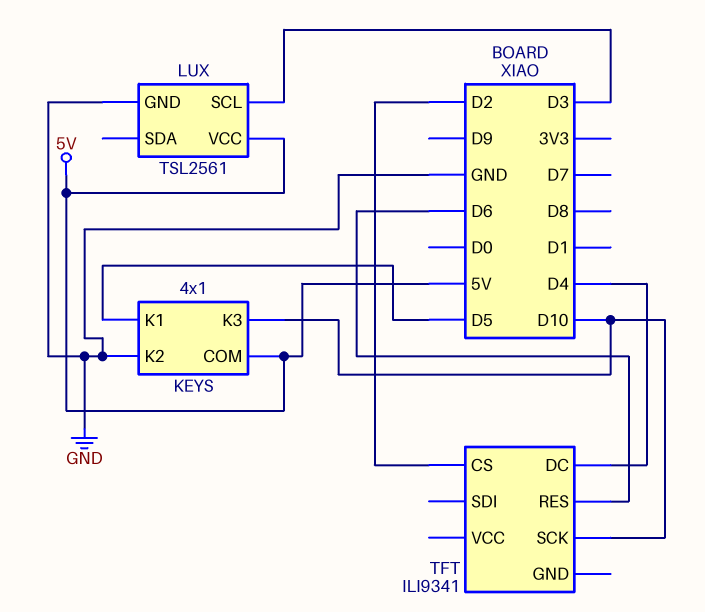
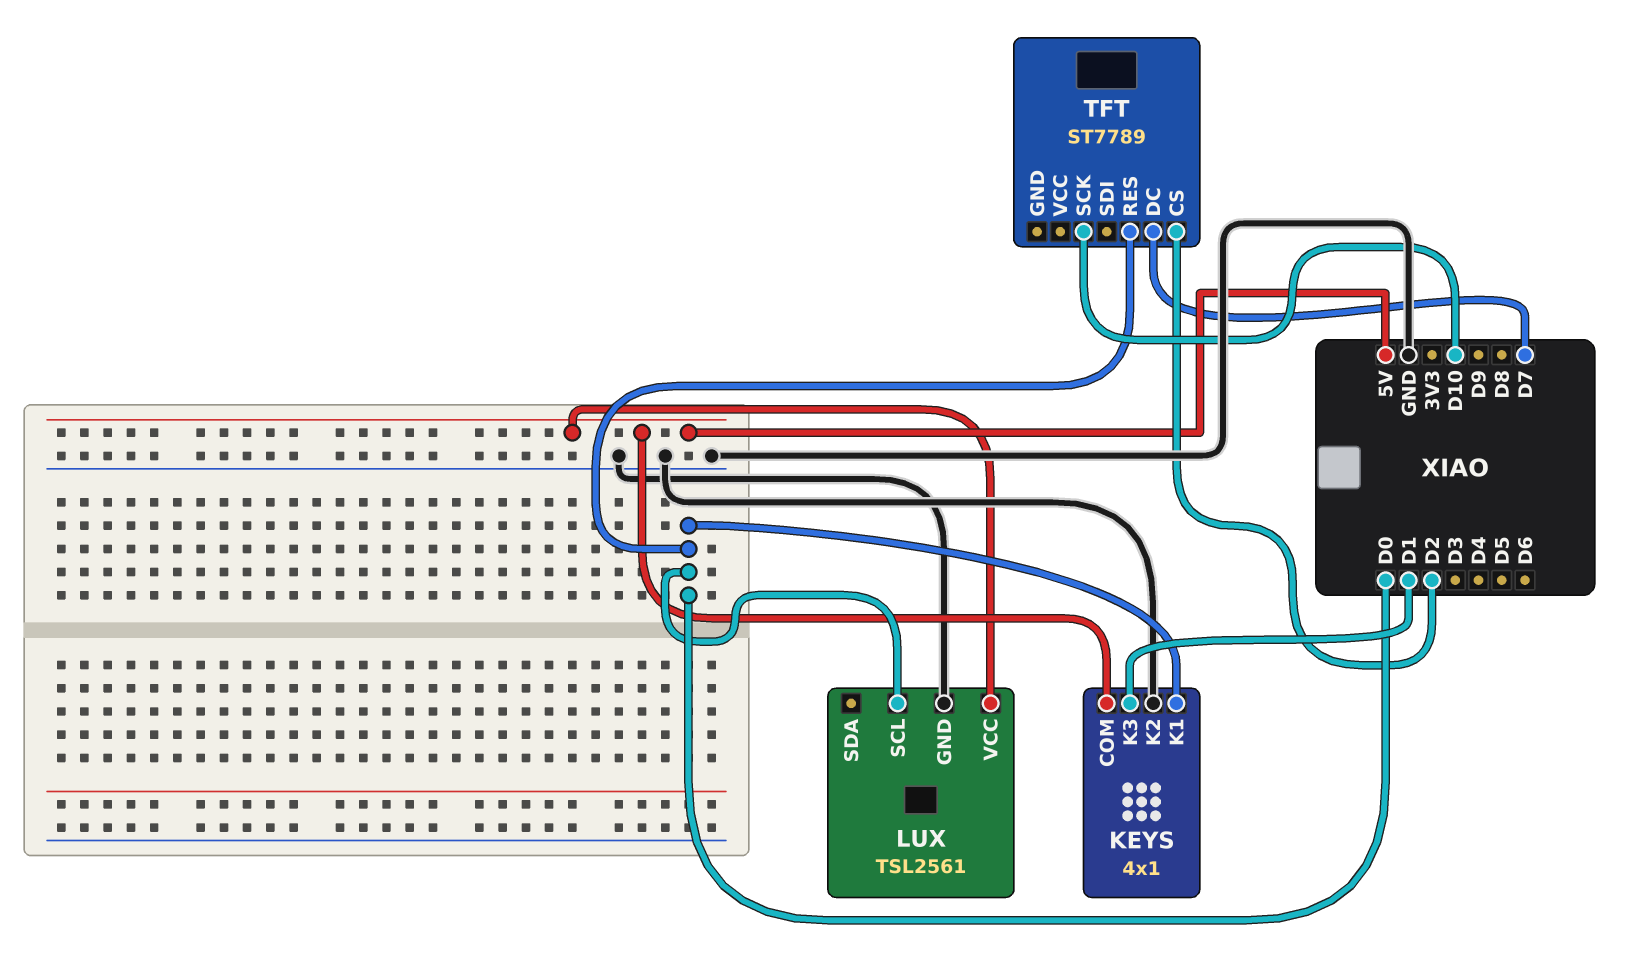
KEYS pin K1: D5 -> D0
KEYS pin K3: D10 -> D1
LUX pin SCL: D3 -> D0
TFT: ILI9341 -> ST7789
TFT pin DC: D4 -> D7
TFT pin RES: D6 -> D0

